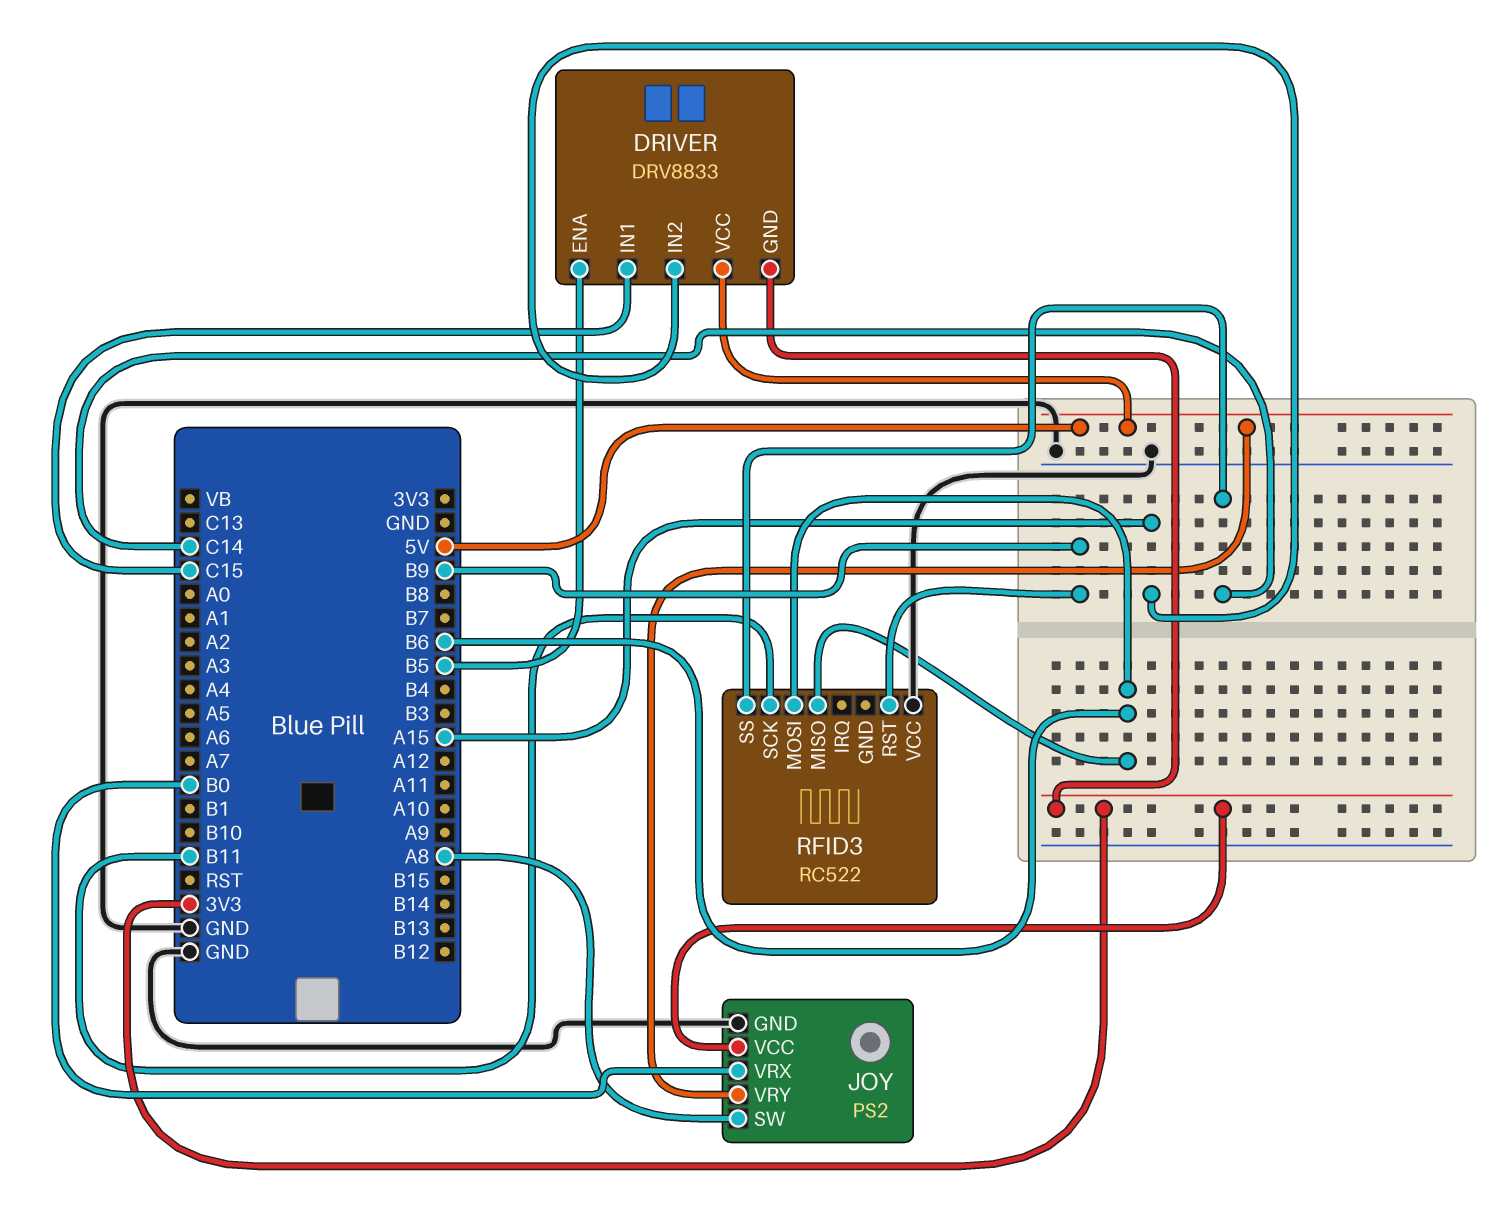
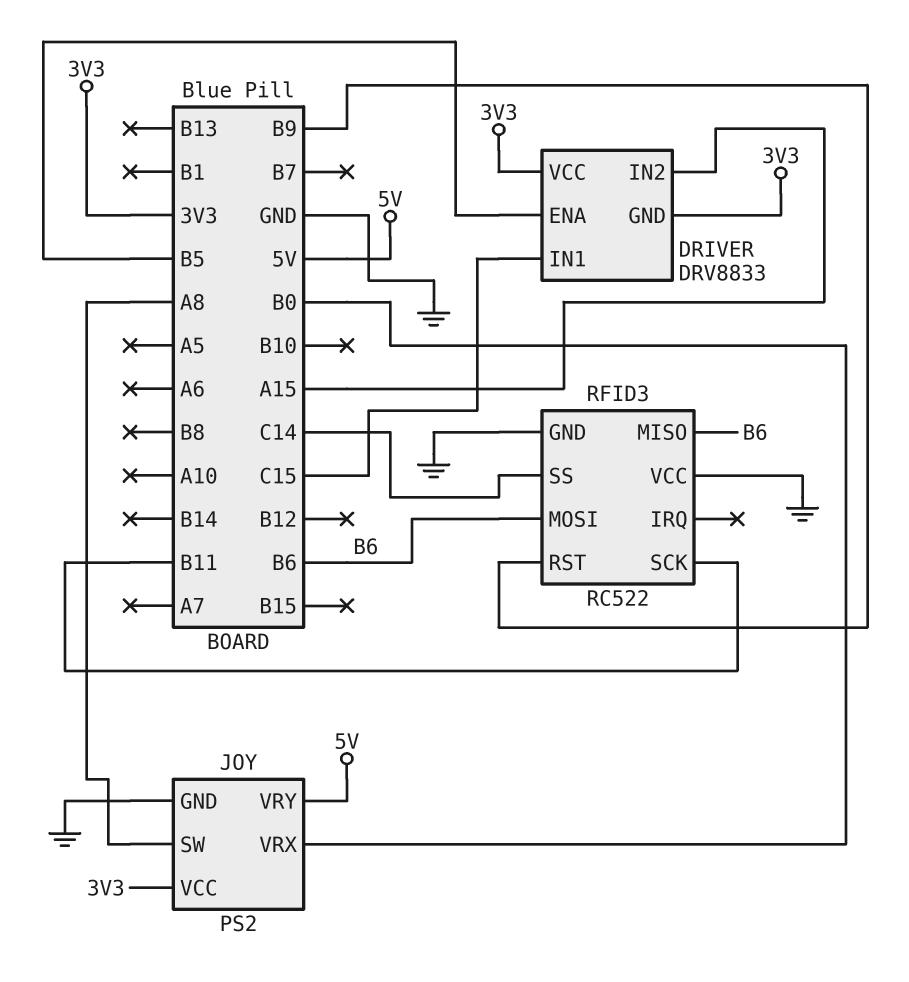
DRIVER pin VCC: 5V -> 3V3
RFID3 pin GND: none -> GND

